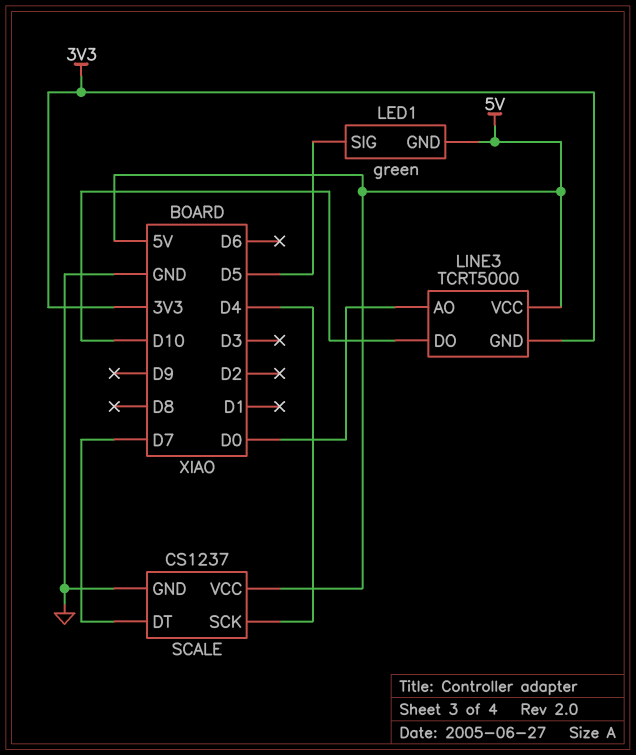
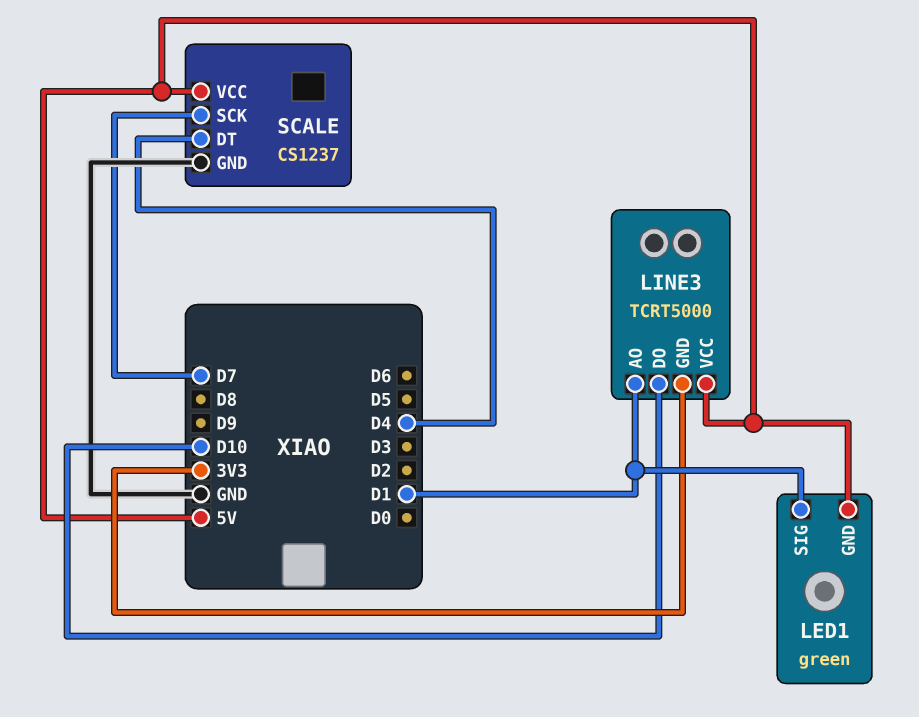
LED1 pin SIG: D5 -> D1
LINE3 pin AO: D0 -> D1
SCALE pin DT: D7 -> D4
SCALE pin SCK: D4 -> D7

